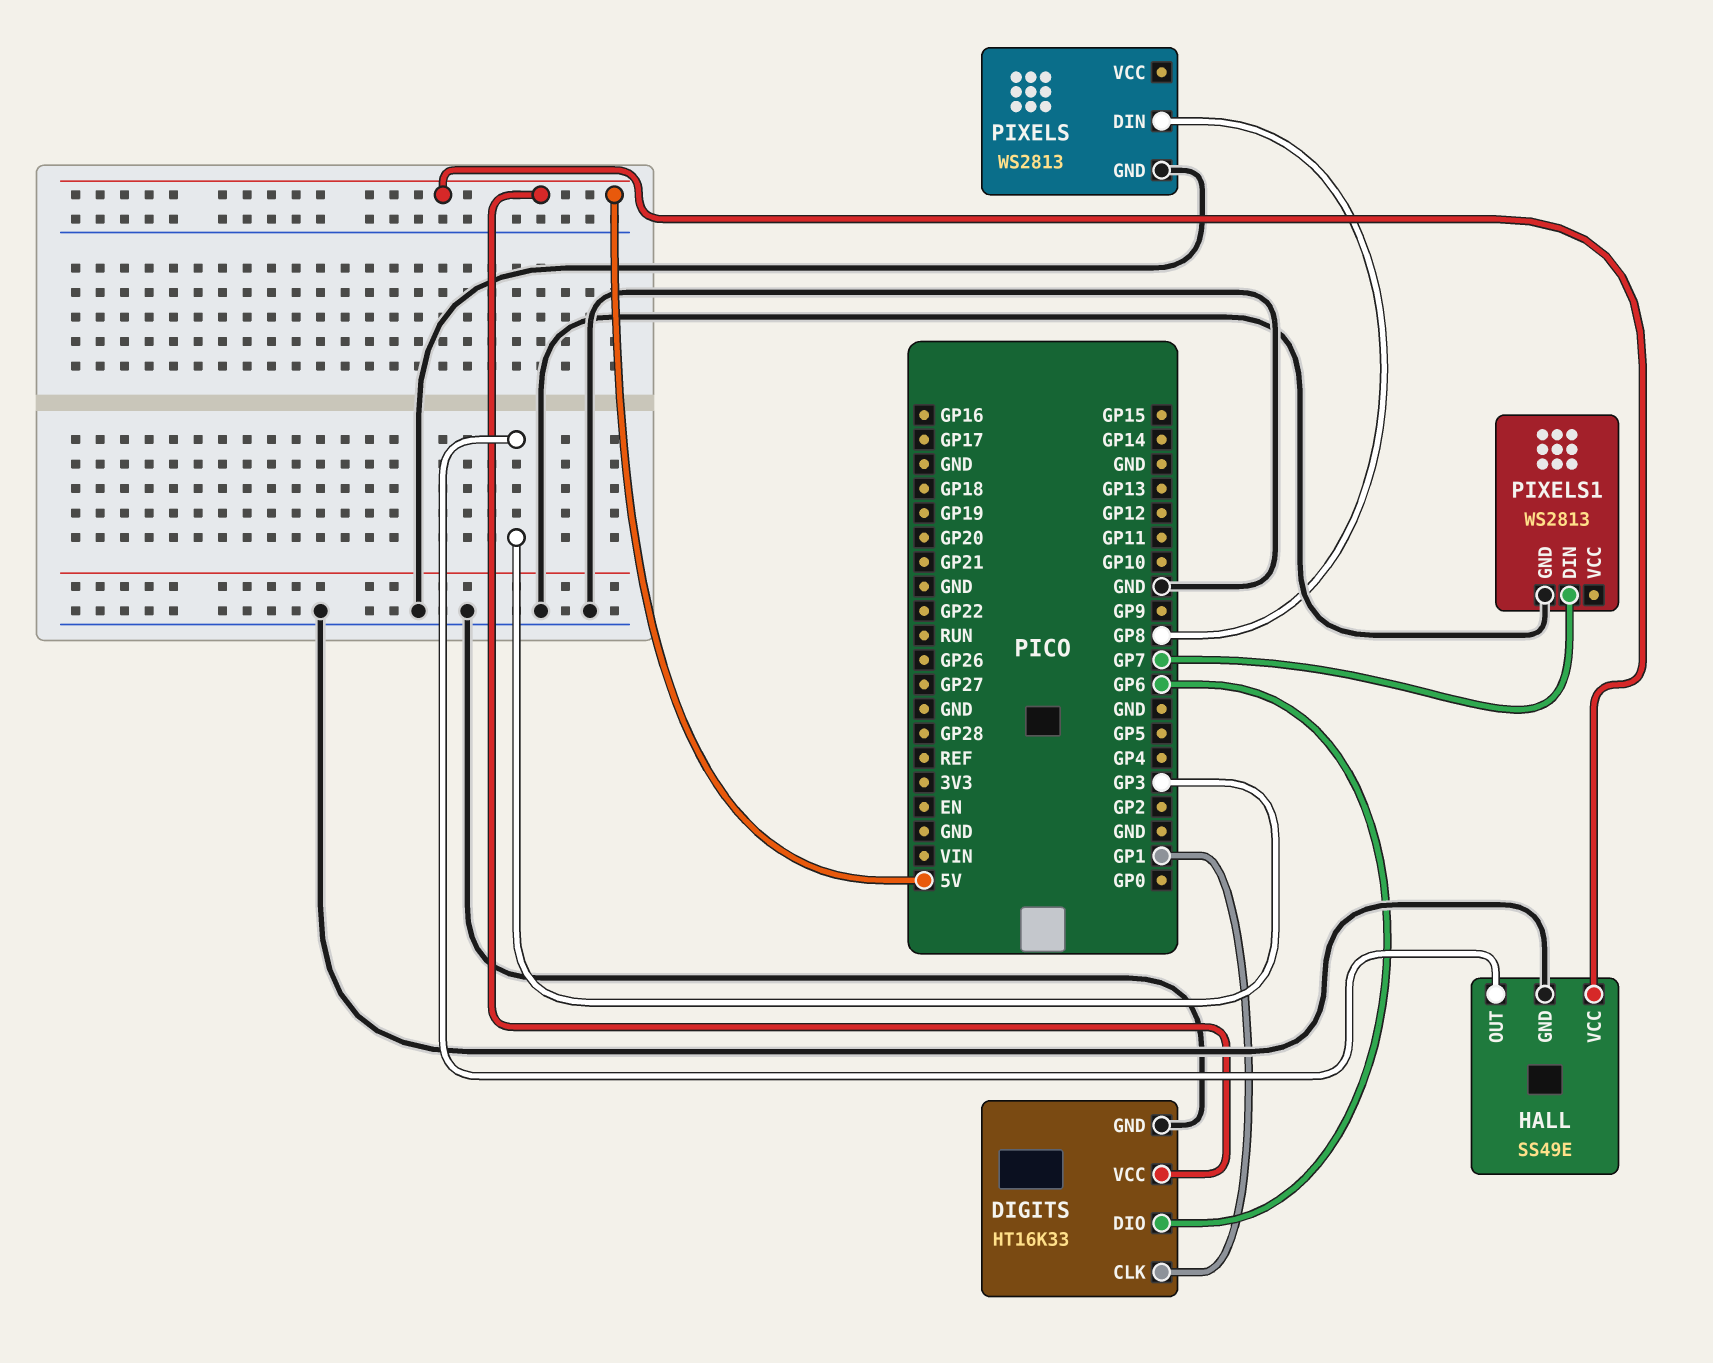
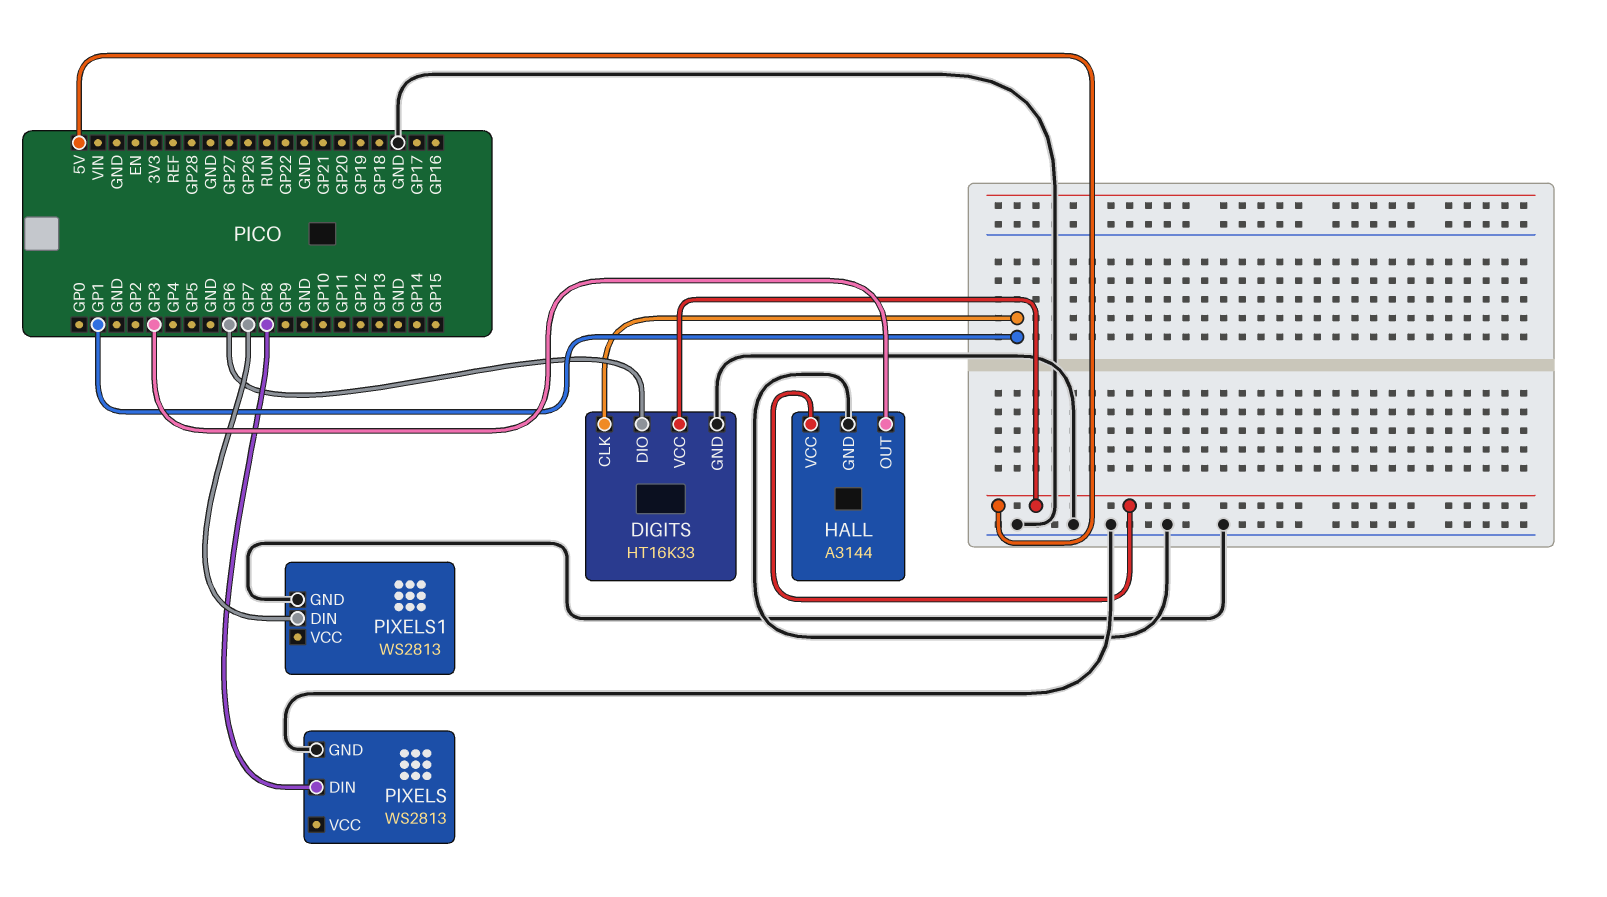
HALL: SS49E -> A3144

